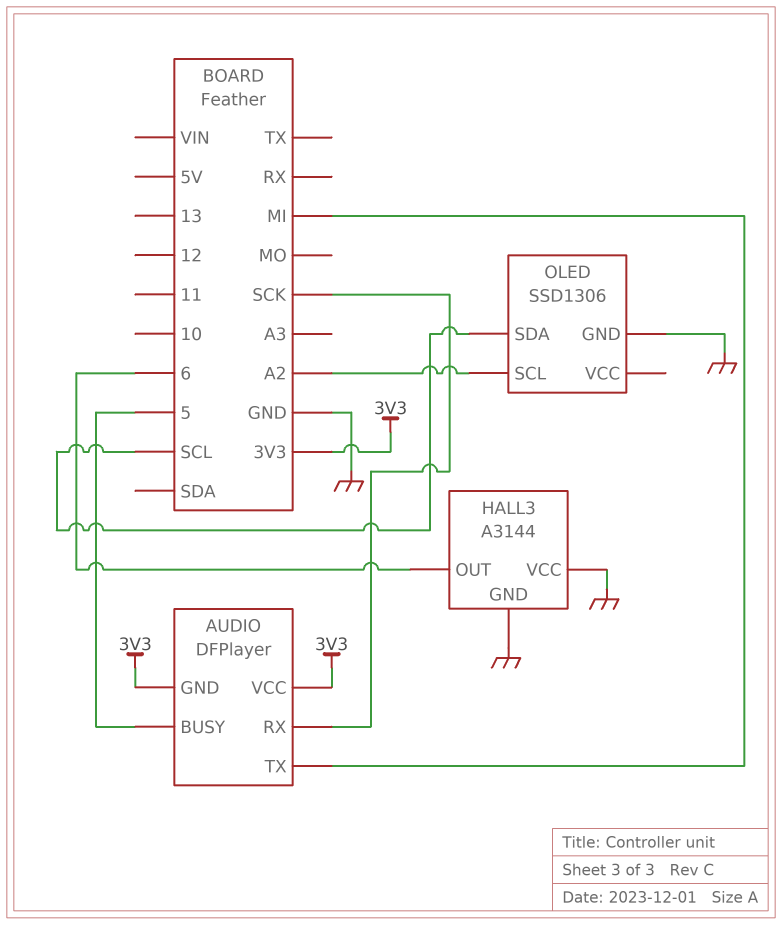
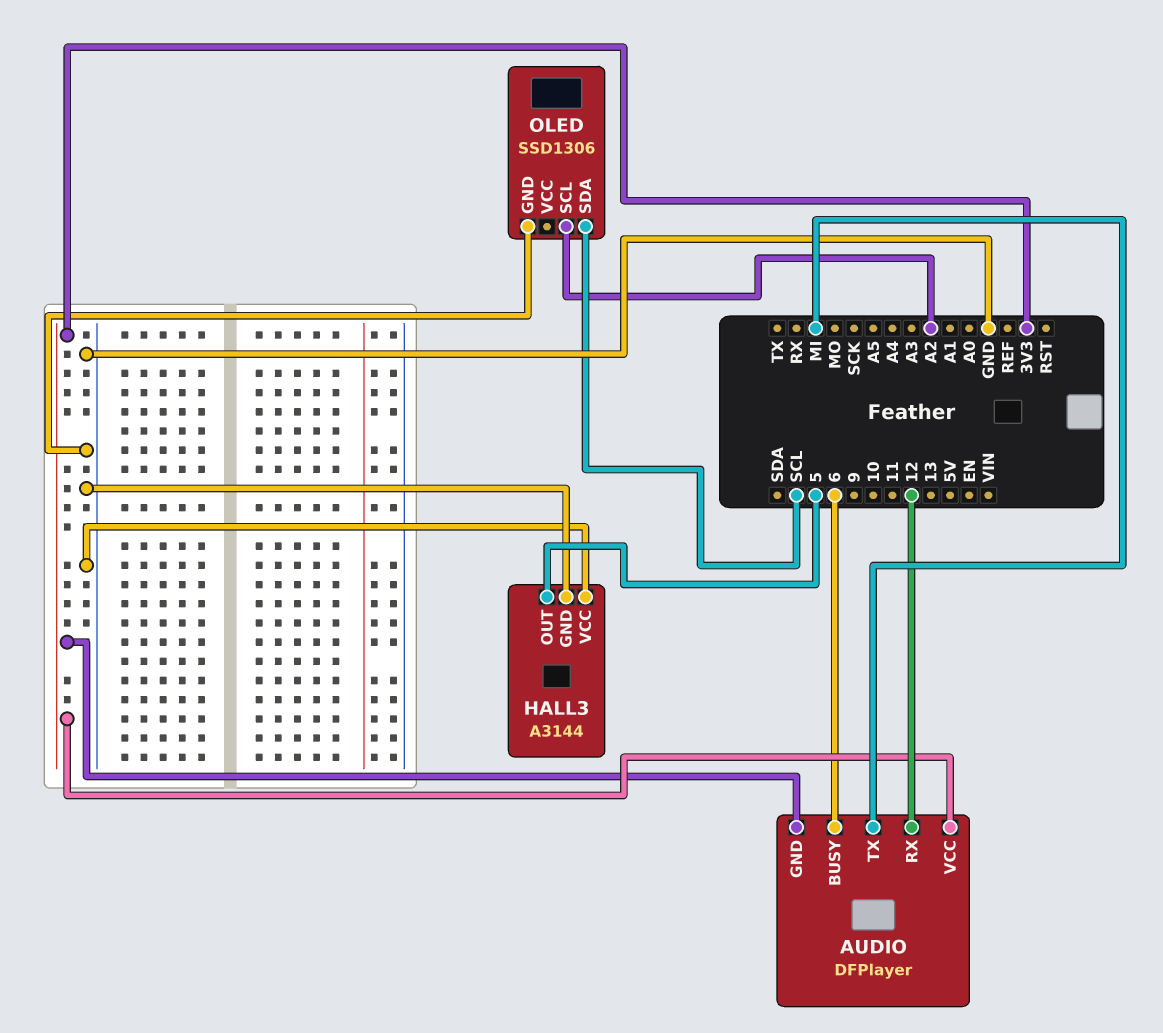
AUDIO pin BUSY: 5 -> 6
AUDIO pin RX: SCK -> 12
HALL3 pin OUT: 6 -> 5

